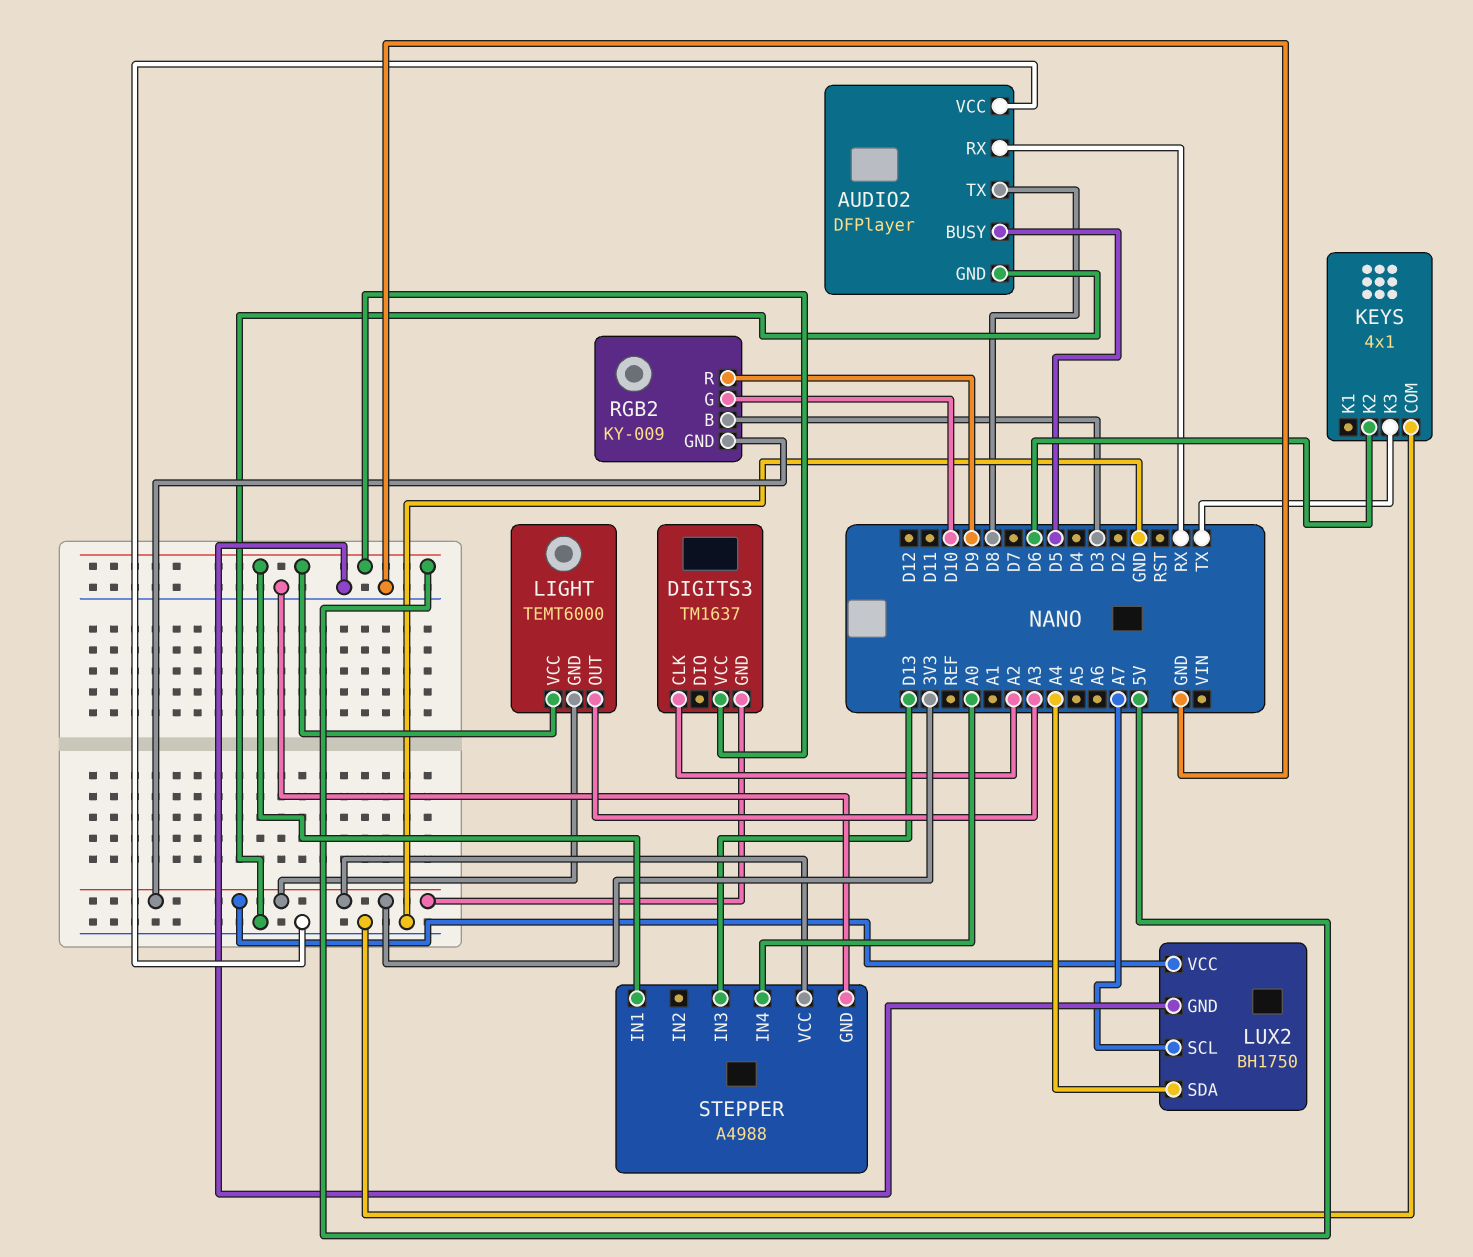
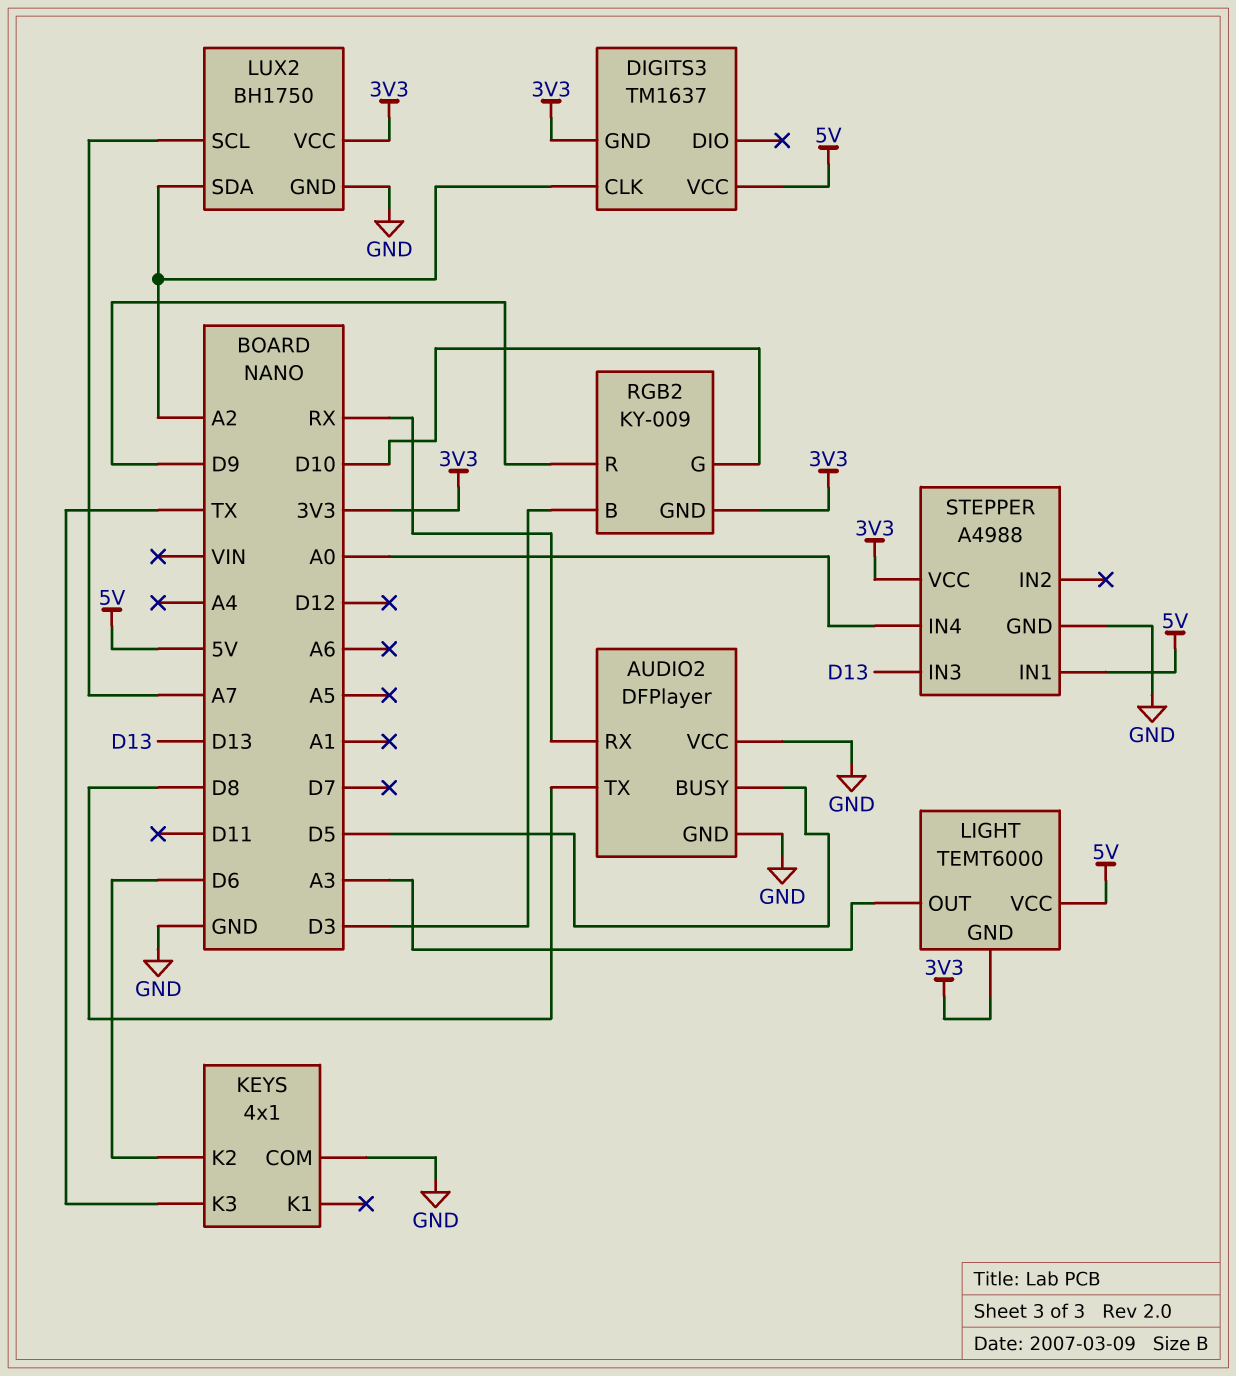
LUX2 pin SDA: A4 -> A2

